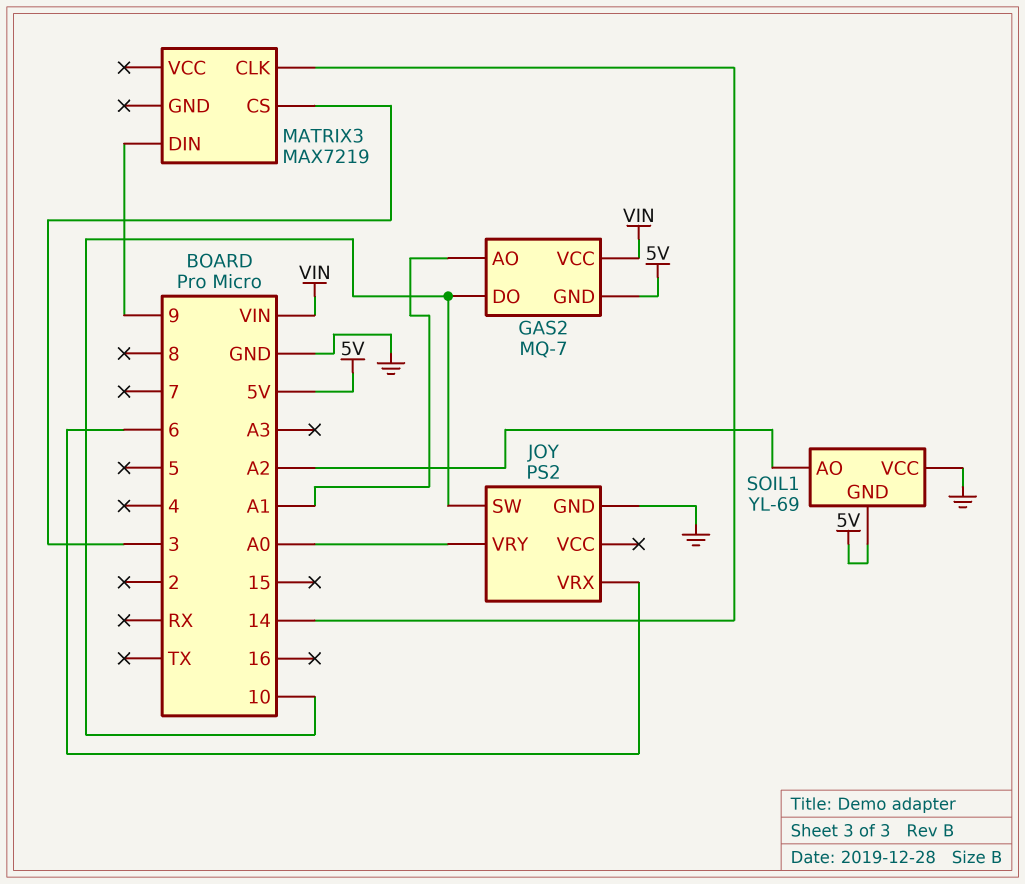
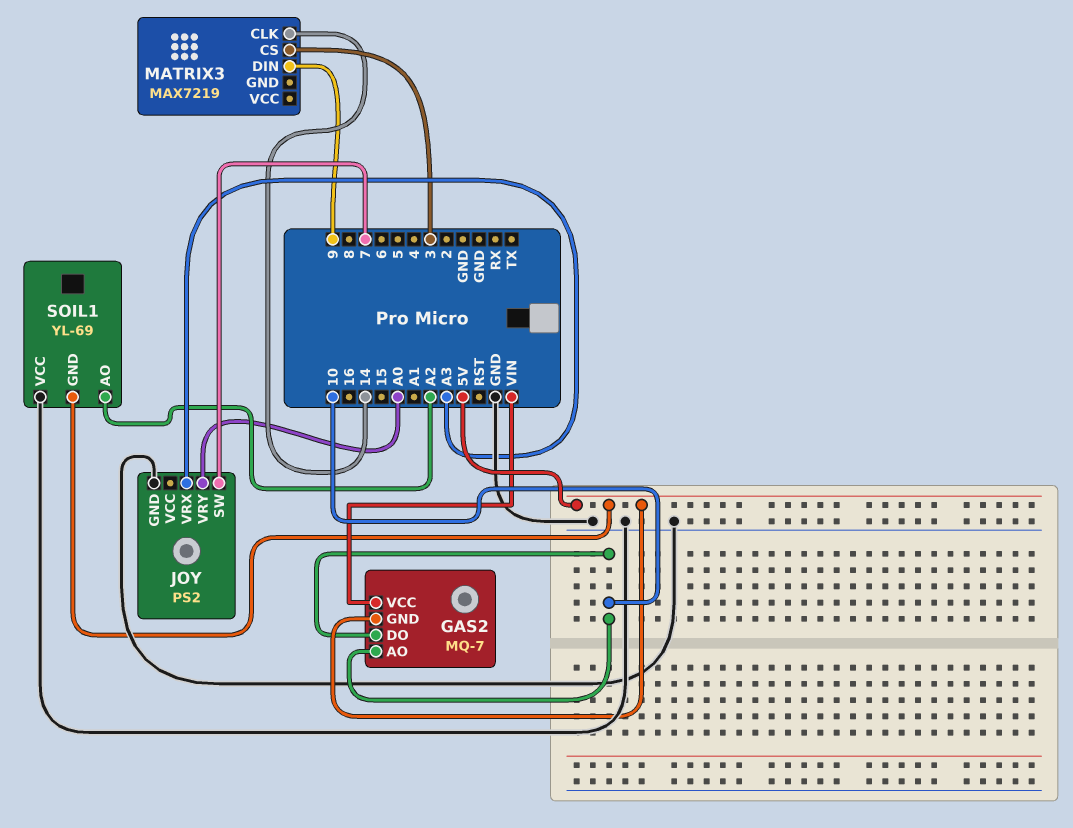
GAS2 pin AO: A1 -> 10
JOY pin SW: 10 -> 7
JOY pin VRX: 6 -> A3

